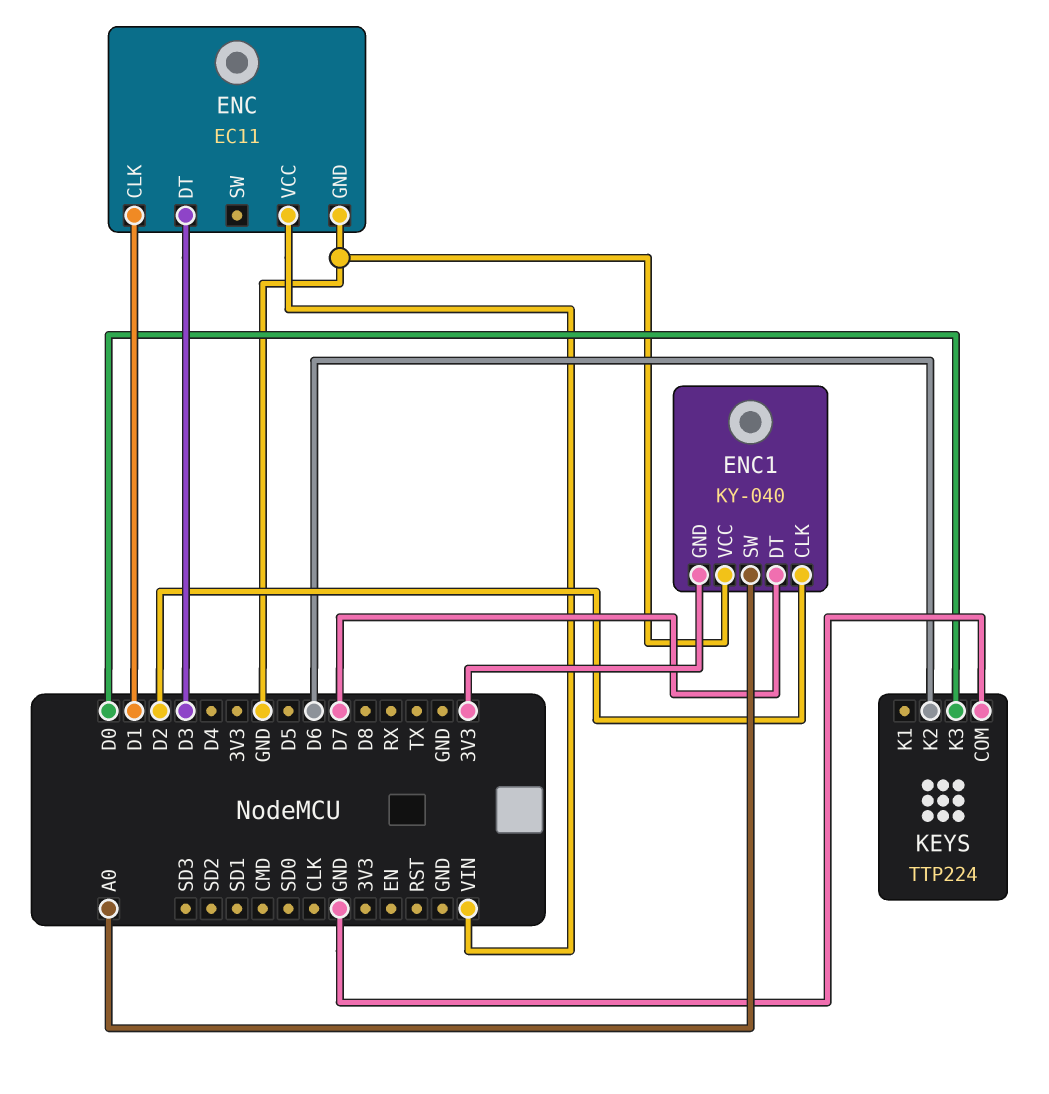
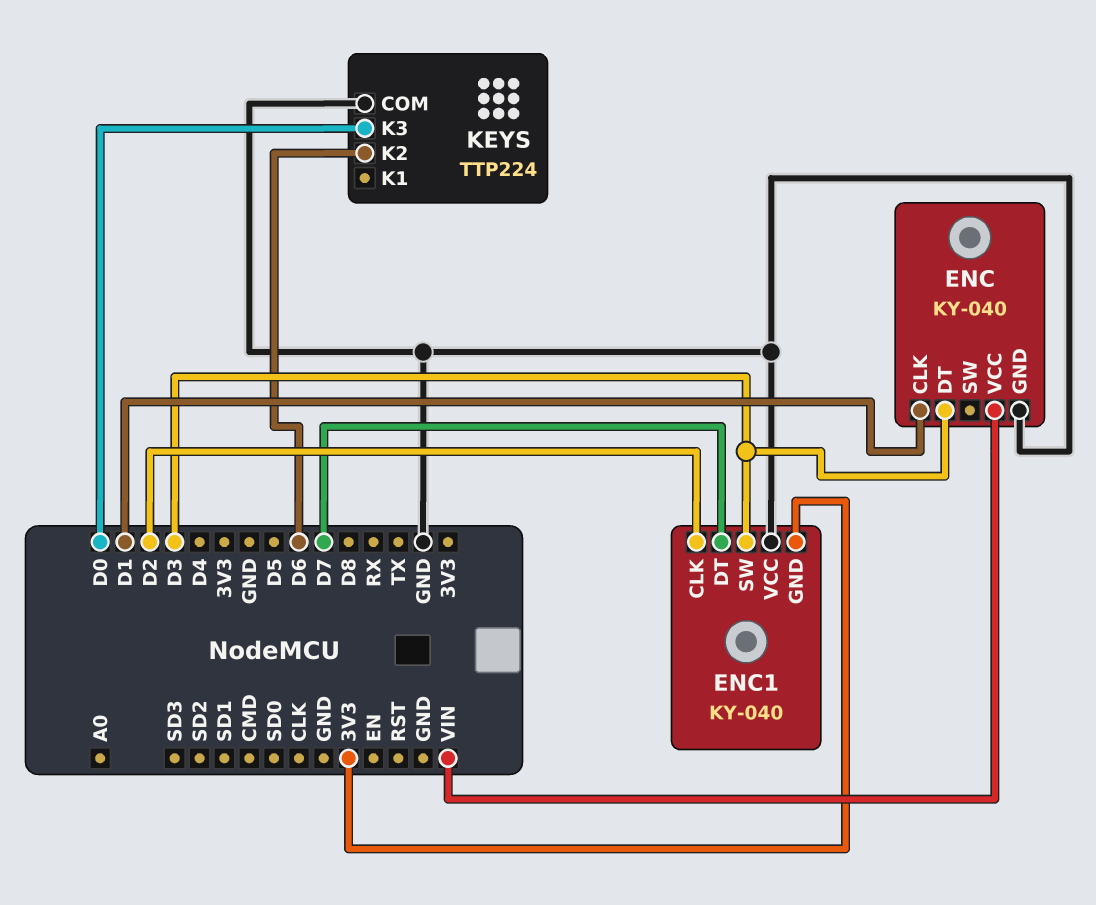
ENC: EC11 -> KY-040
ENC1 pin SW: A0 -> D3

